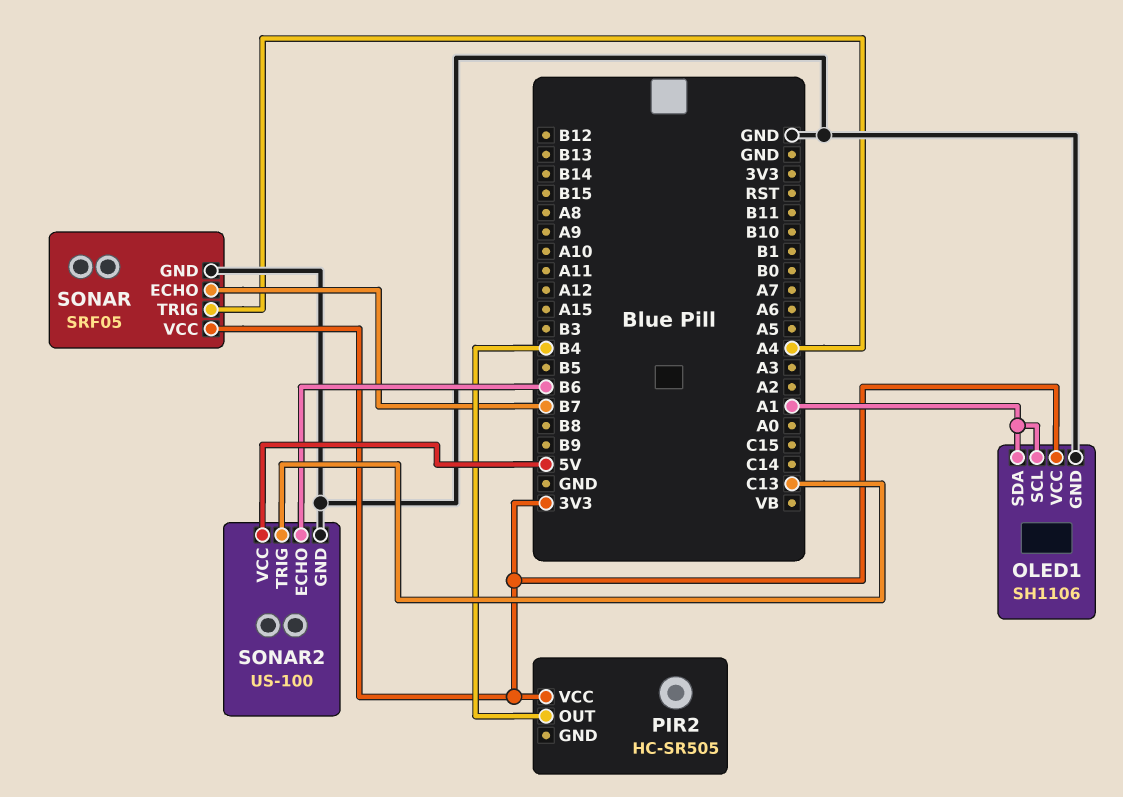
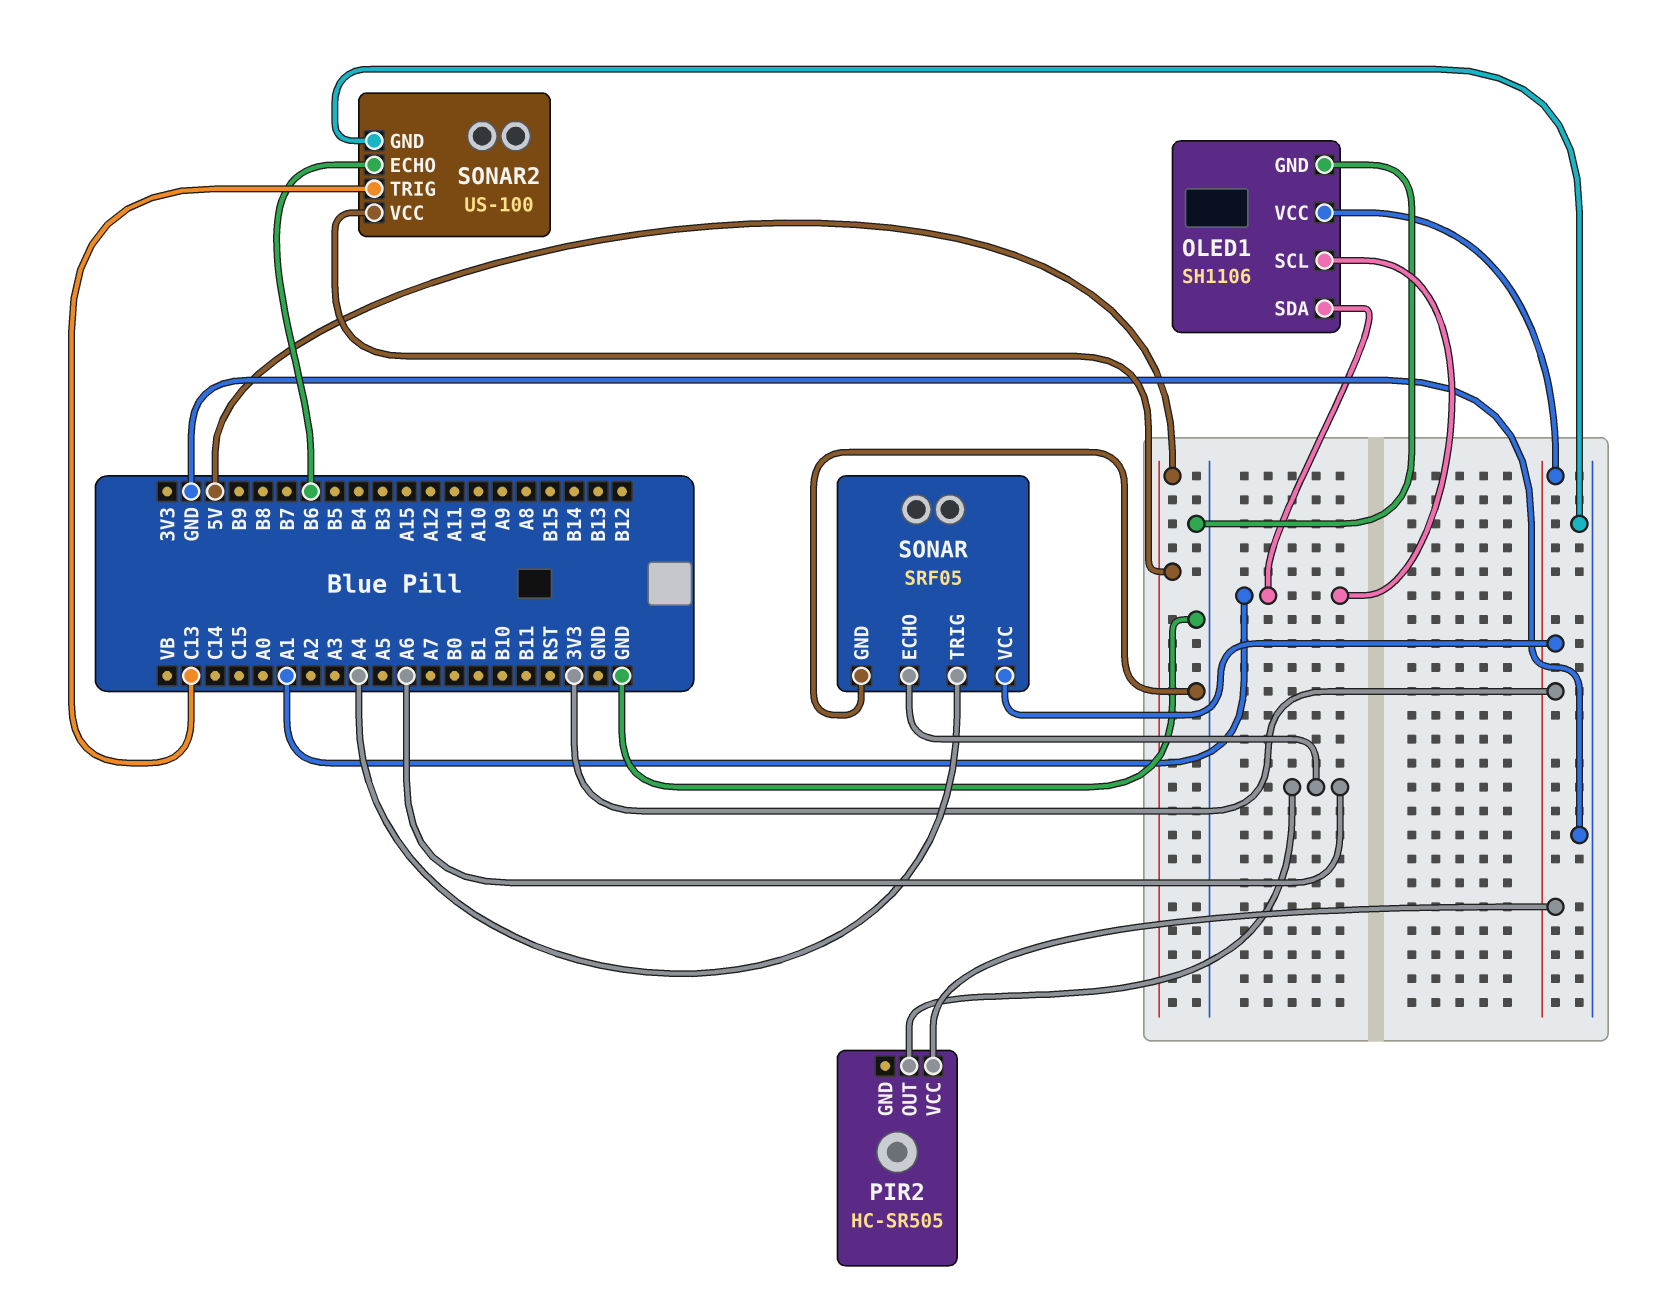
PIR2 pin OUT: B4 -> A6
SONAR pin ECHO: B7 -> A6

